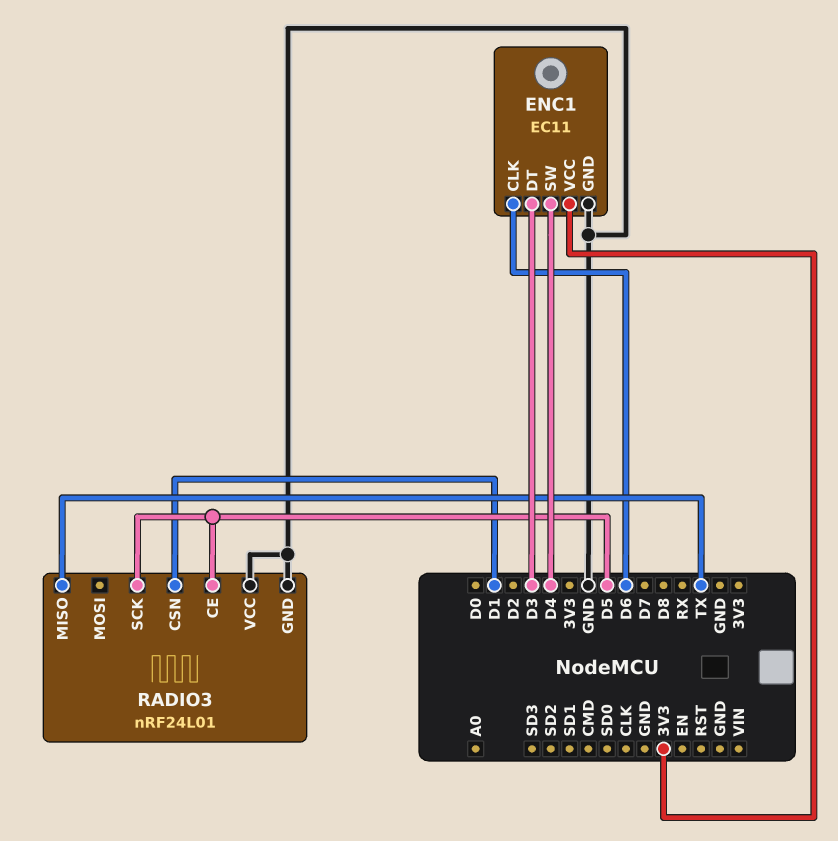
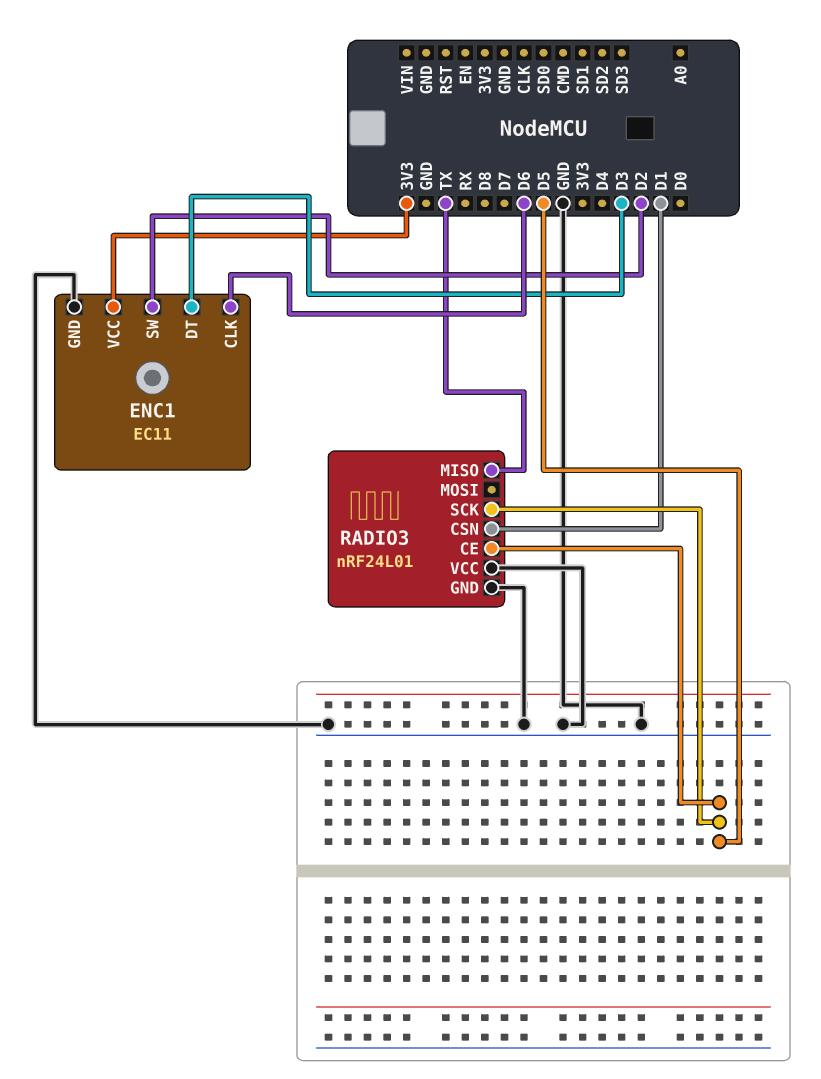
ENC1 pin SW: D4 -> D2

